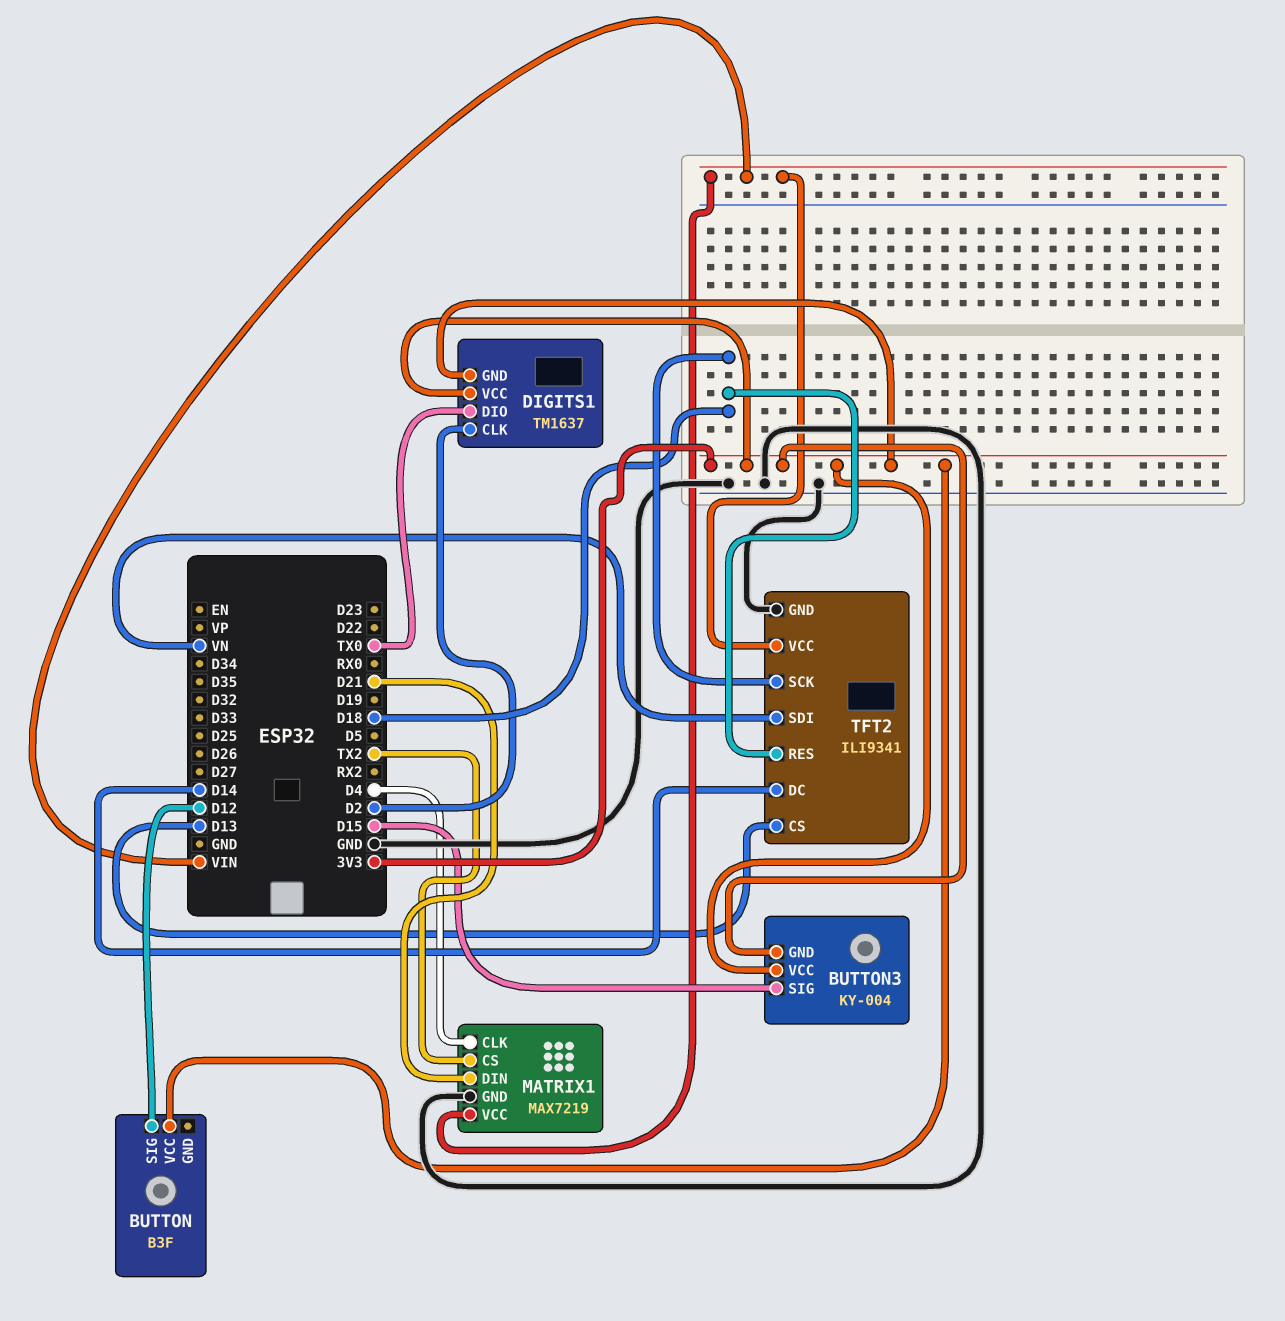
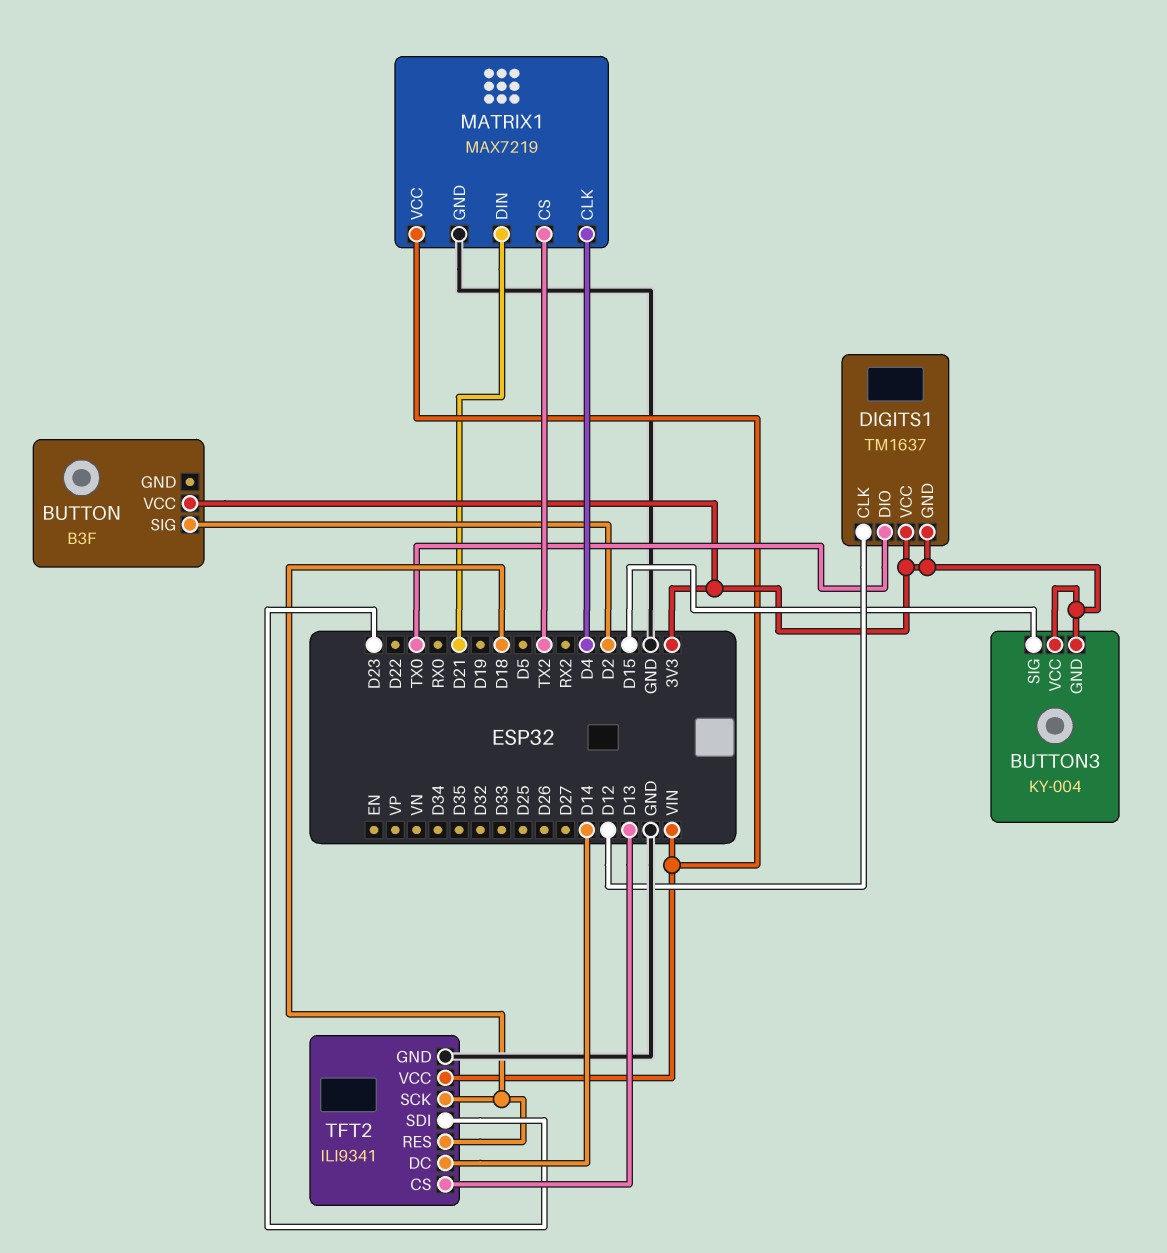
BUTTON pin SIG: D12 -> D2
DIGITS1 pin CLK: D2 -> D12
TFT2 pin SDI: VN -> D23

